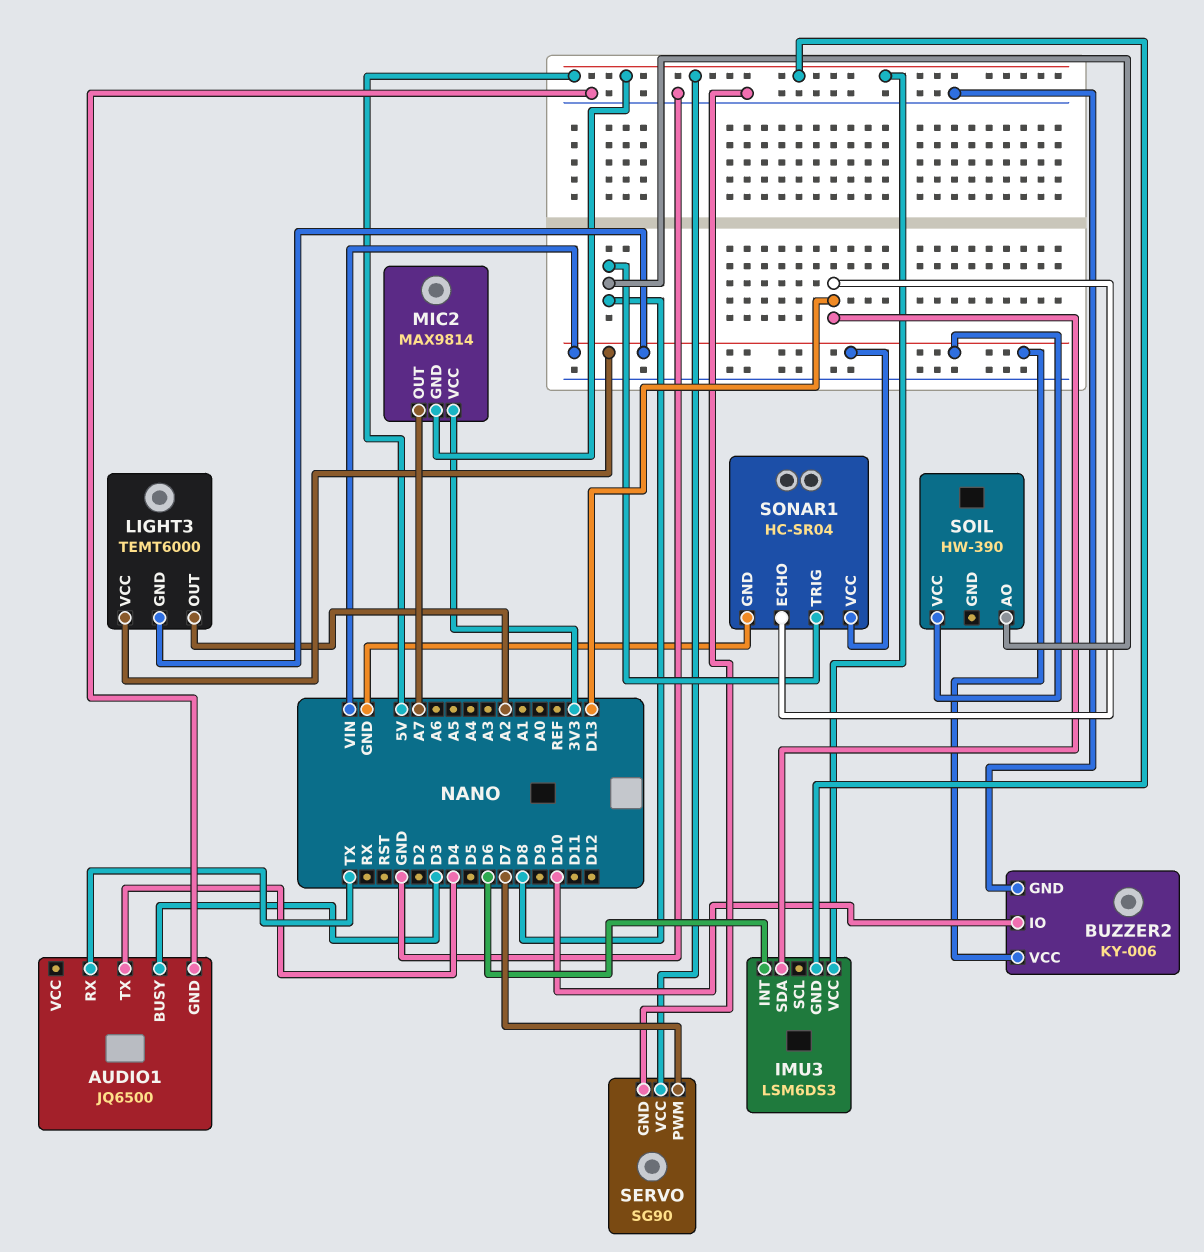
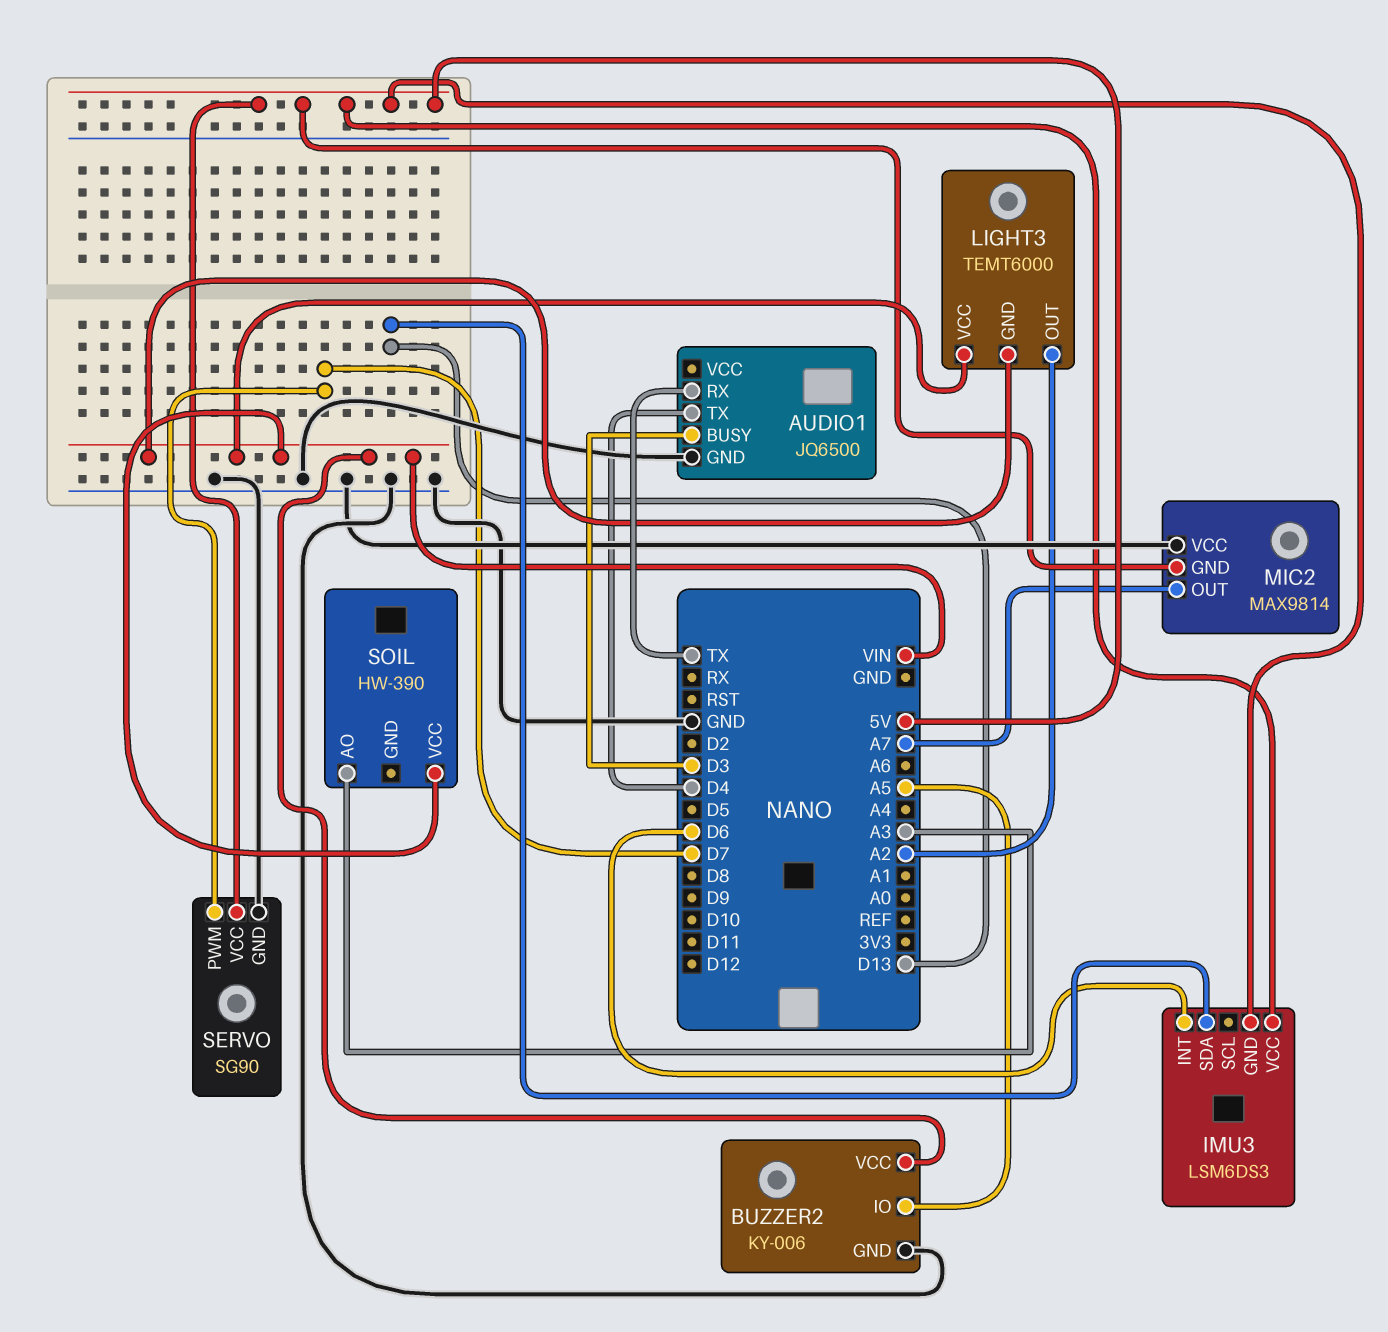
BUZZER2 pin IO: D10 -> A5
MIC2 pin VCC: 3V3 -> GND
SOIL pin AO: D8 -> A3
SONAR1: HC-SR04 -> none
SONAR1 pin ECHO: D13 -> none
SONAR1 pin GND: GND -> none
SONAR1 pin TRIG: D8 -> none
SONAR1 pin VCC: VIN -> none

